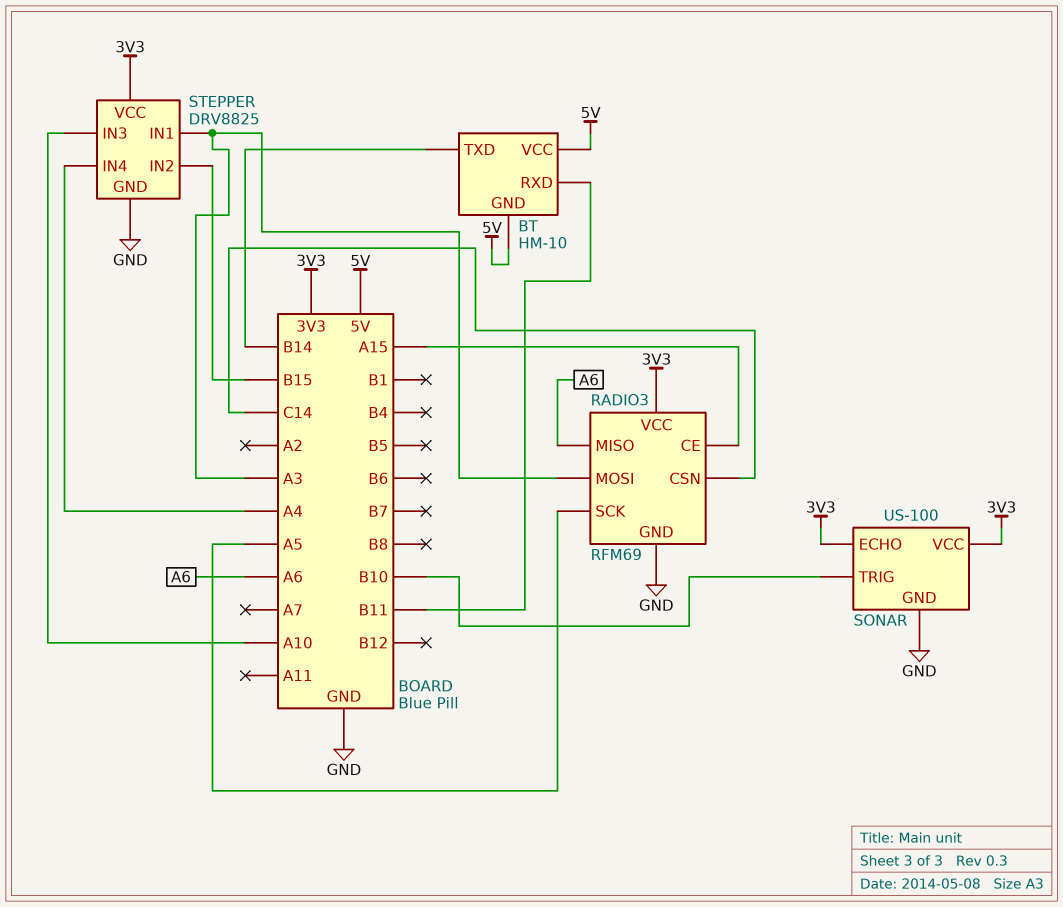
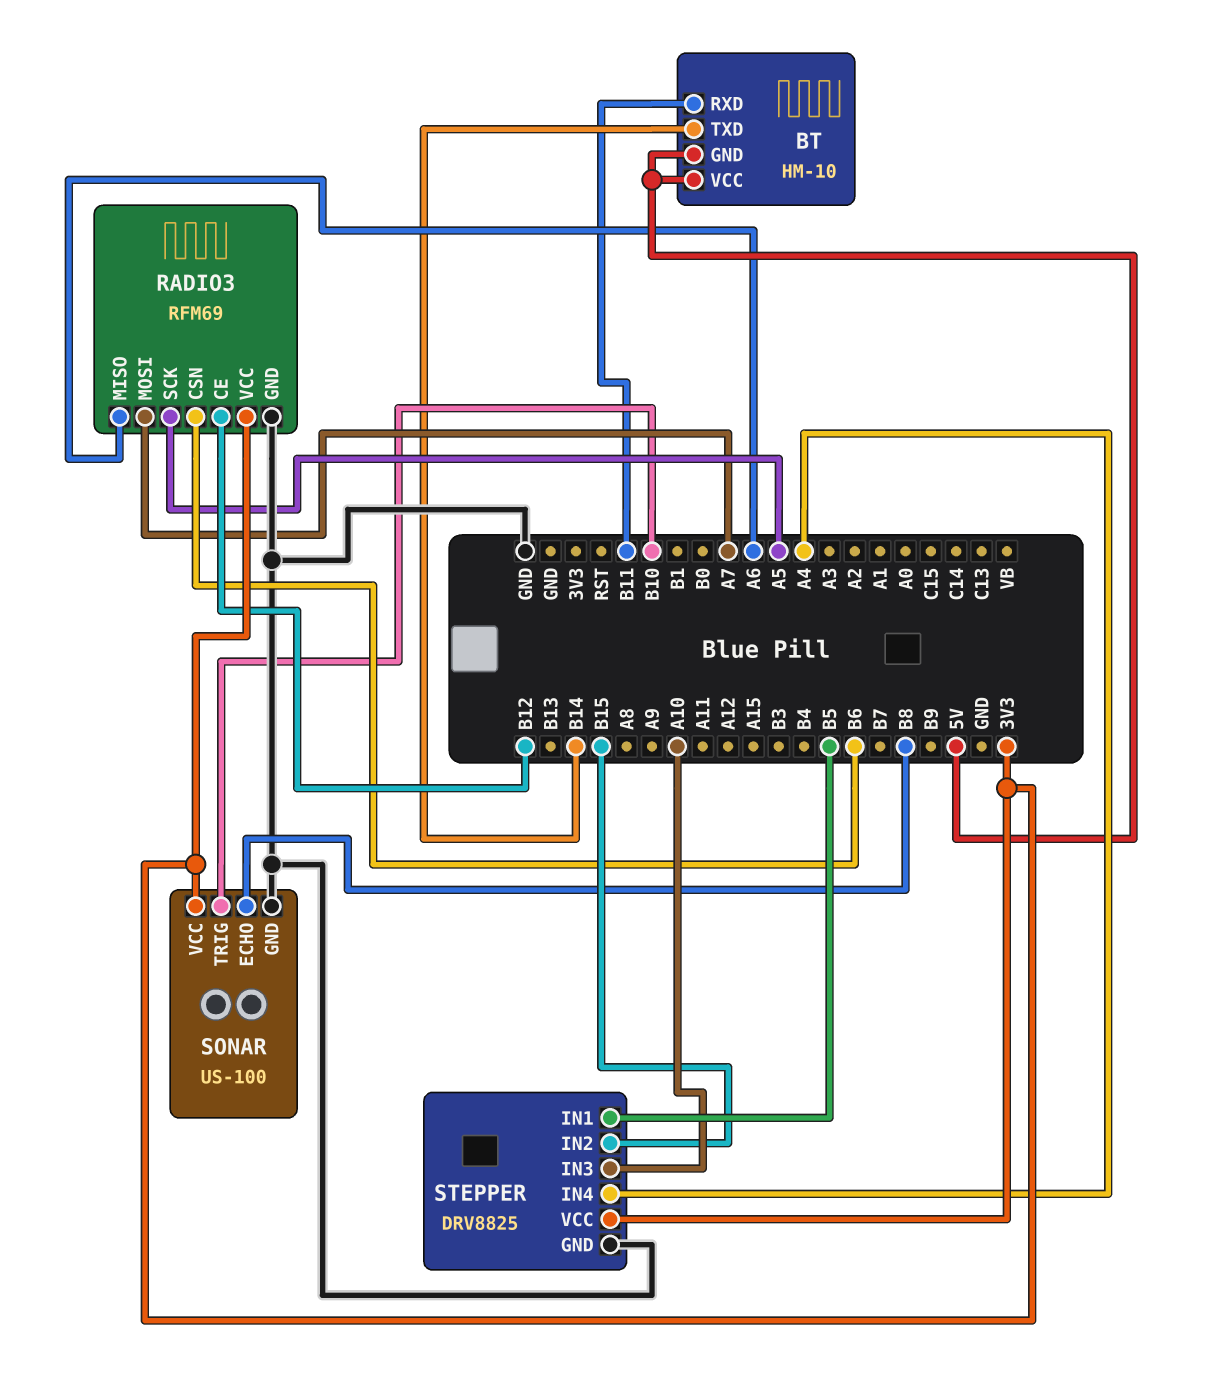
RADIO3 pin CE: A15 -> B12
RADIO3 pin CSN: C14 -> B6
RADIO3 pin MOSI: A3 -> A7
SONAR pin ECHO: 3V3 -> B8
STEPPER pin IN1: A3 -> B5

